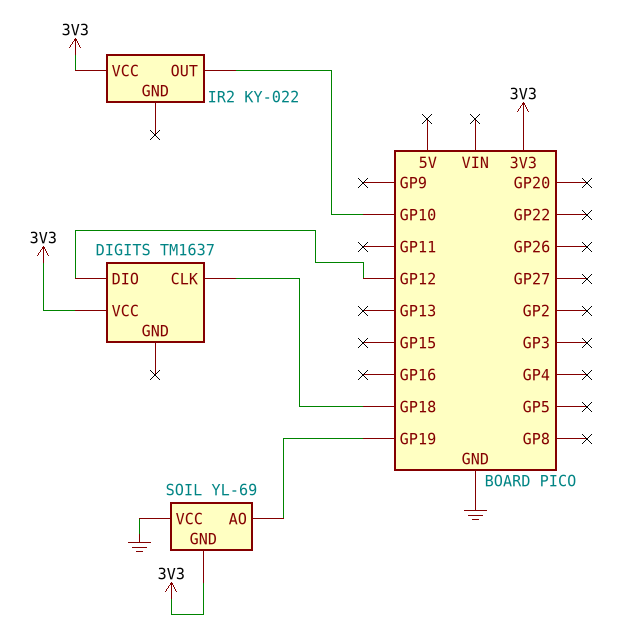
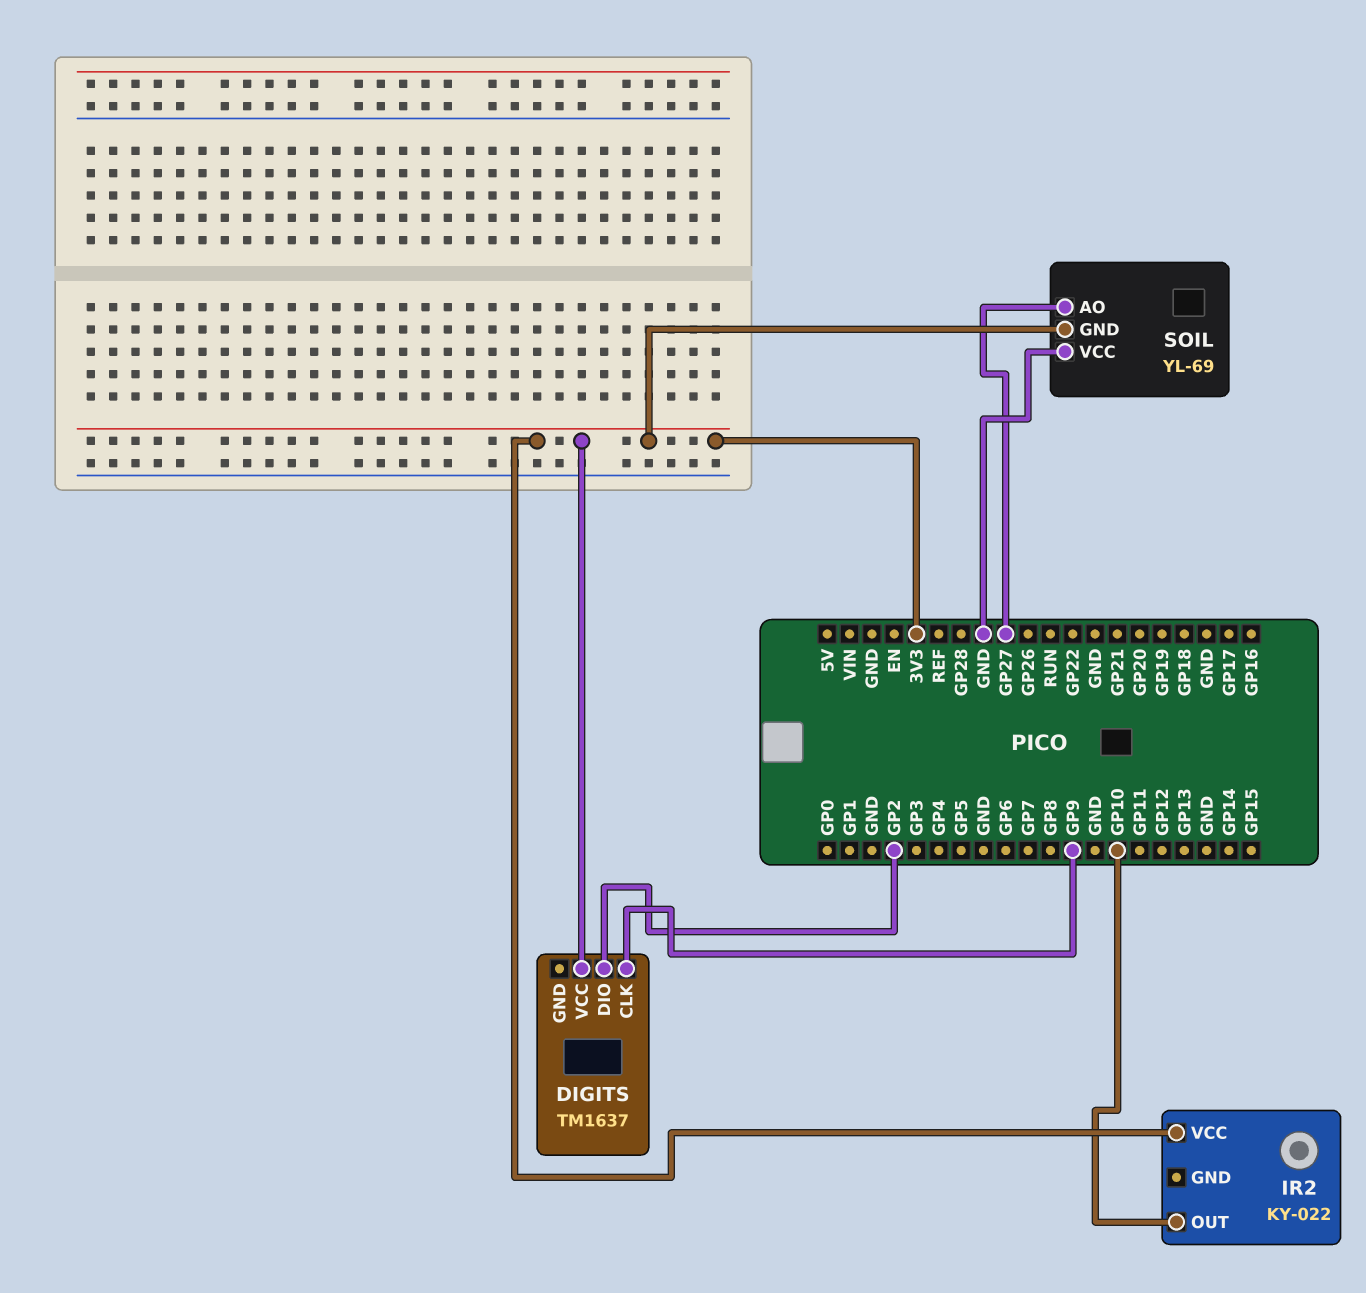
DIGITS pin CLK: GP18 -> GP9
DIGITS pin DIO: GP12 -> GP2
SOIL pin AO: GP19 -> GP27

